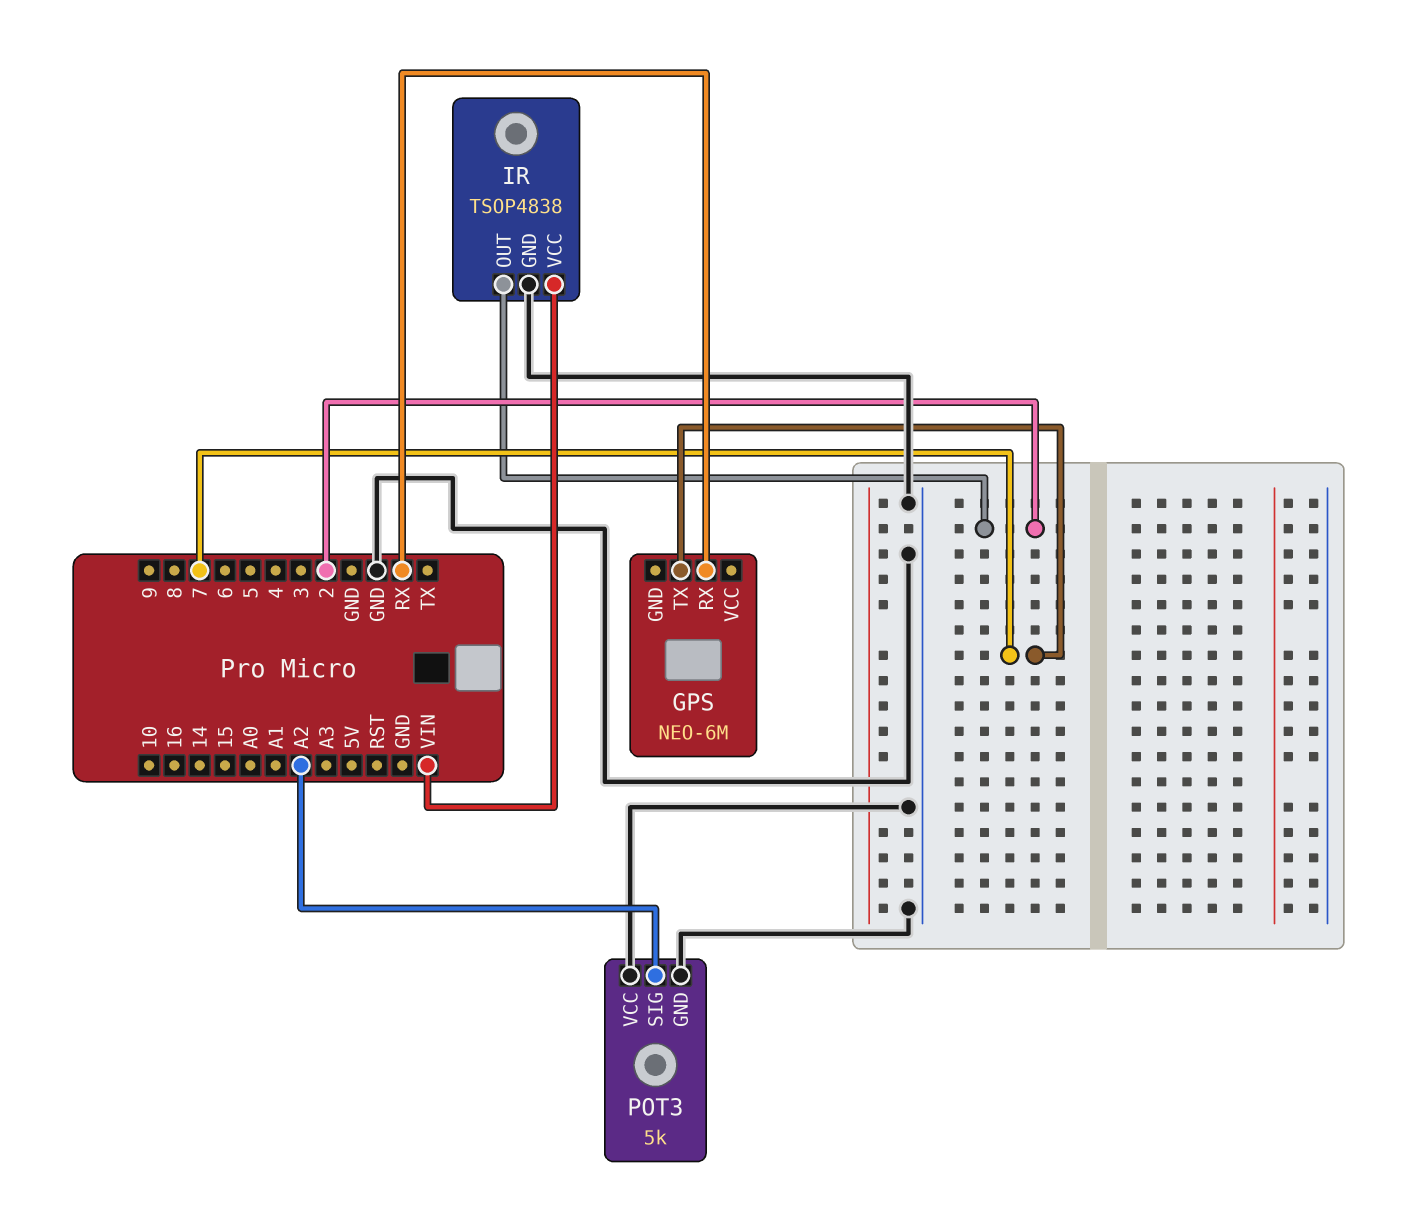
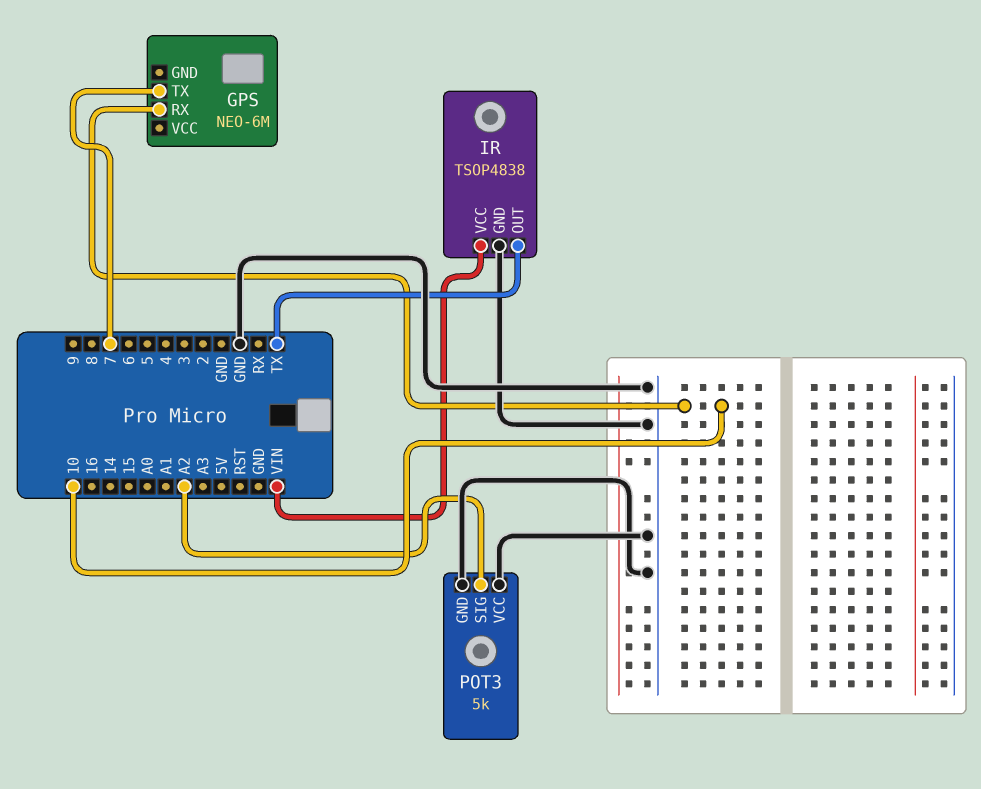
GPS pin RX: RX -> 10
IR pin OUT: 2 -> TX

